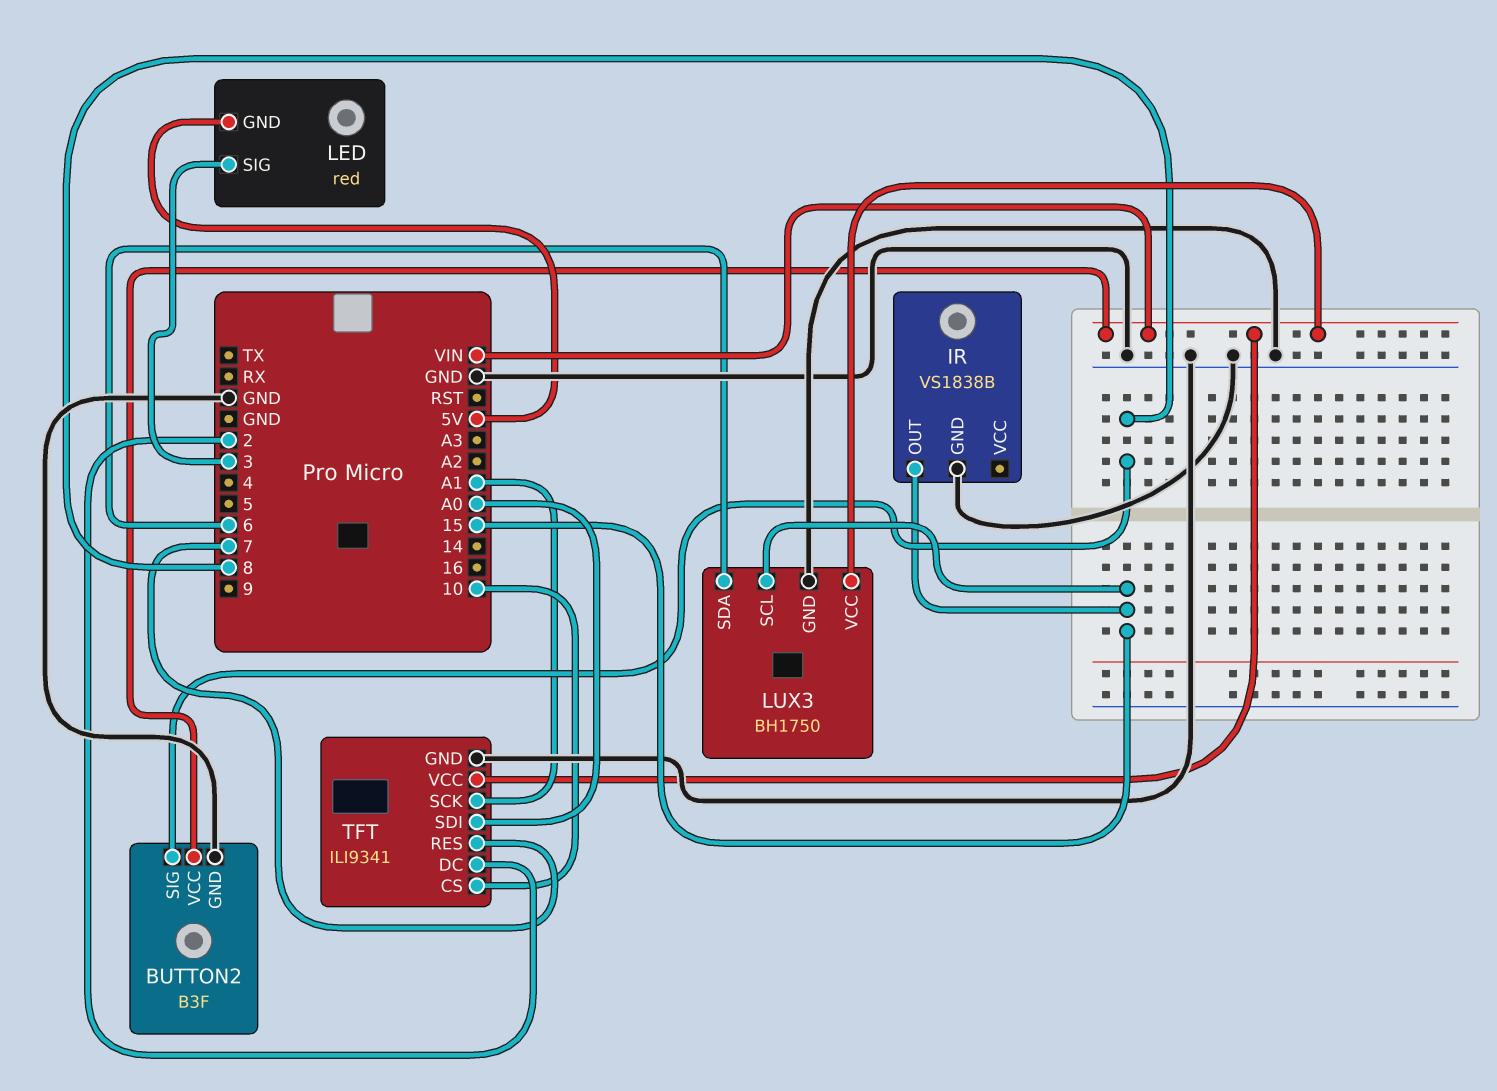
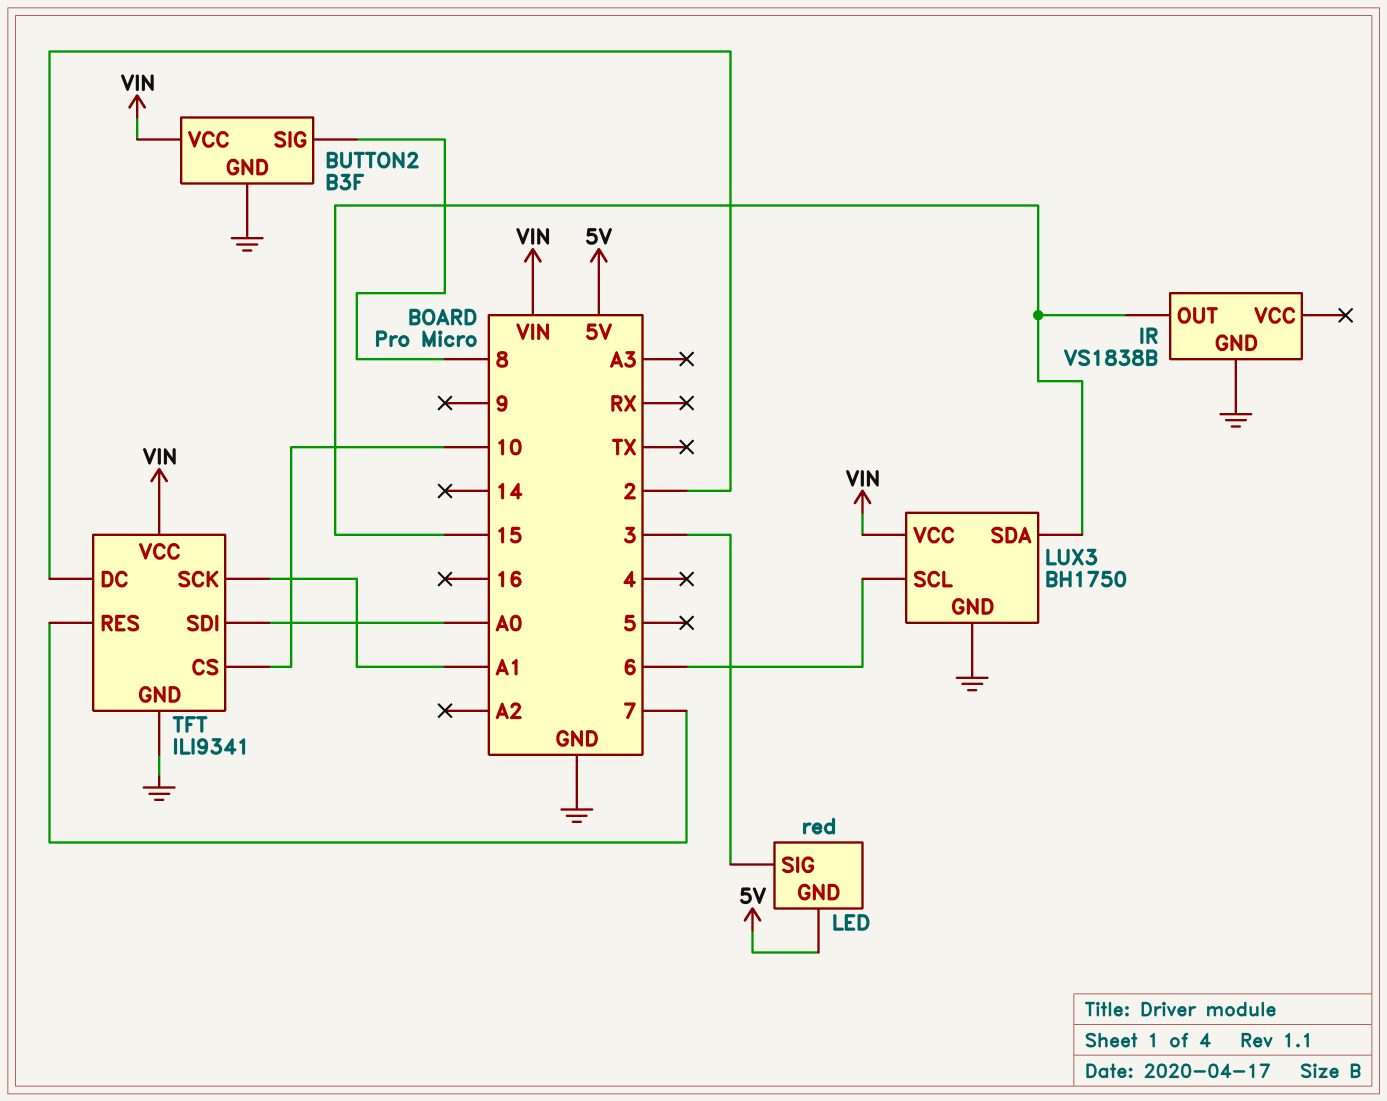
LUX3 pin SCL: 15 -> 6
LUX3 pin SDA: 6 -> 15

